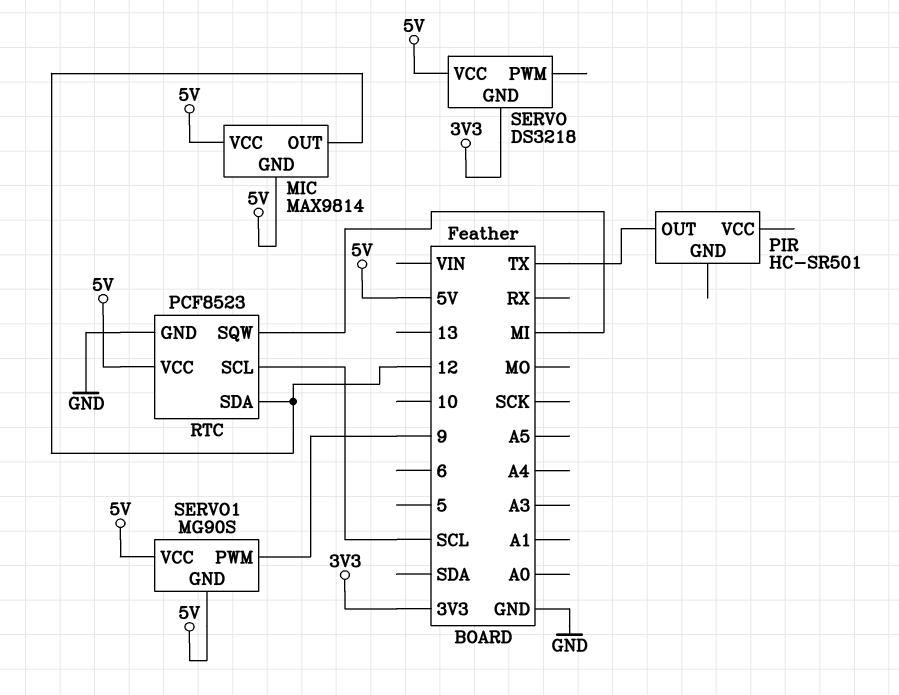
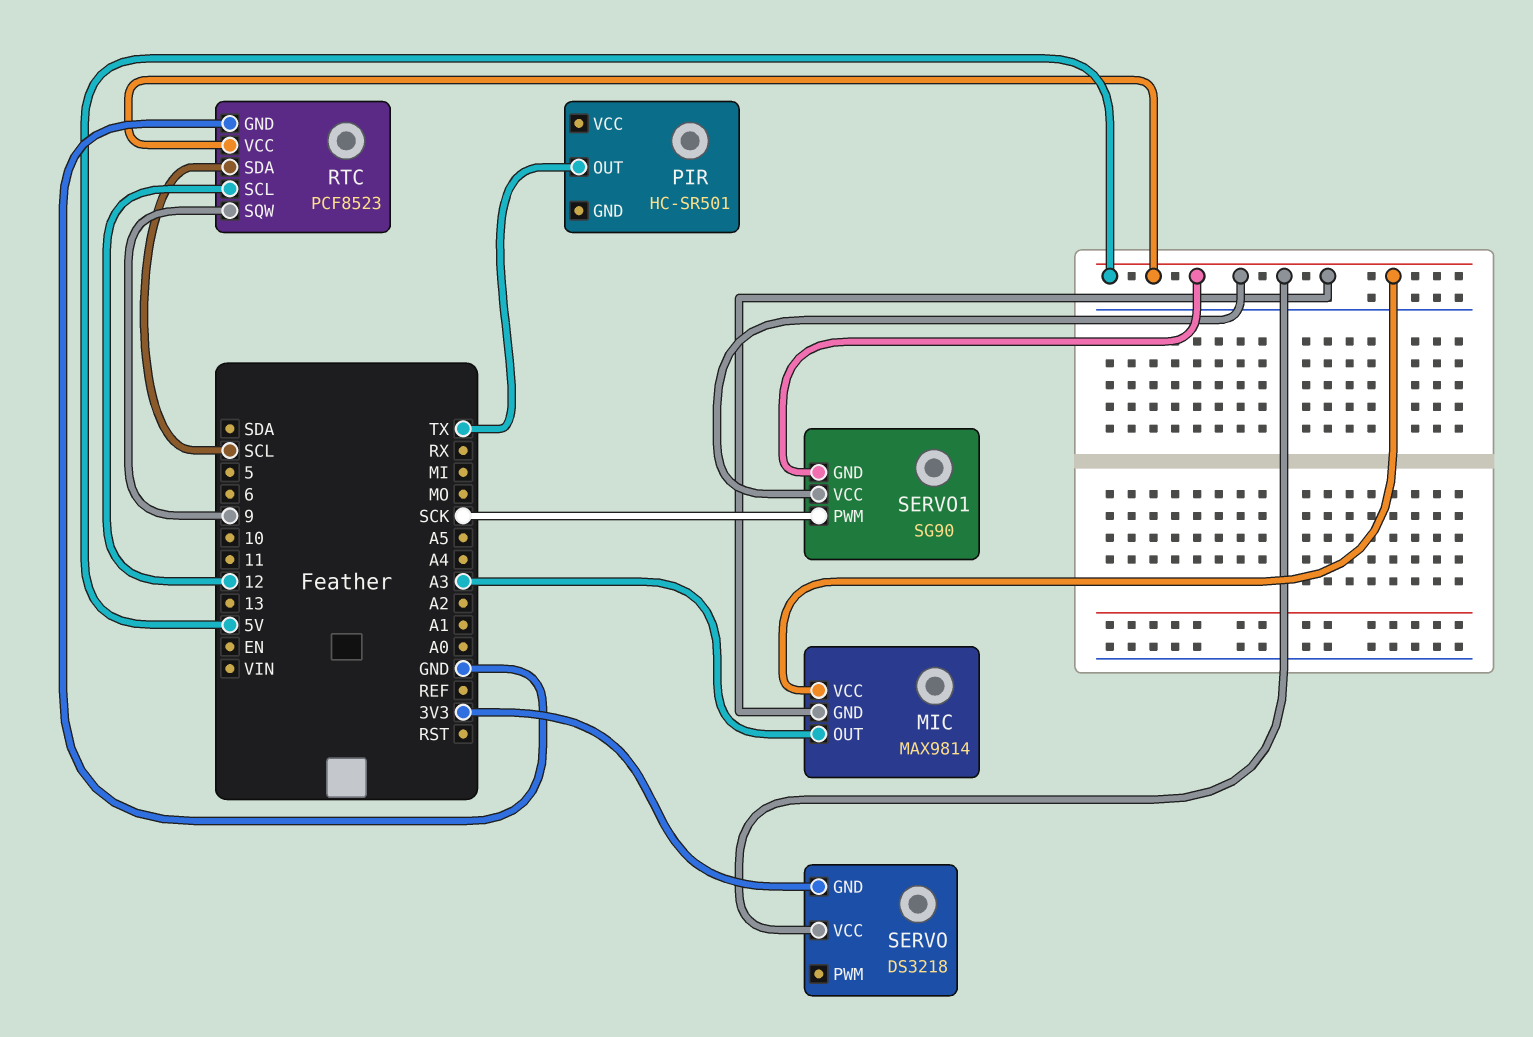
MIC pin OUT: 12 -> A3
RTC pin SCL: SCL -> 12
RTC pin SDA: 12 -> SCL
RTC pin SQW: MI -> 9
SERVO1: MG90S -> SG90
SERVO1 pin PWM: 9 -> SCK

